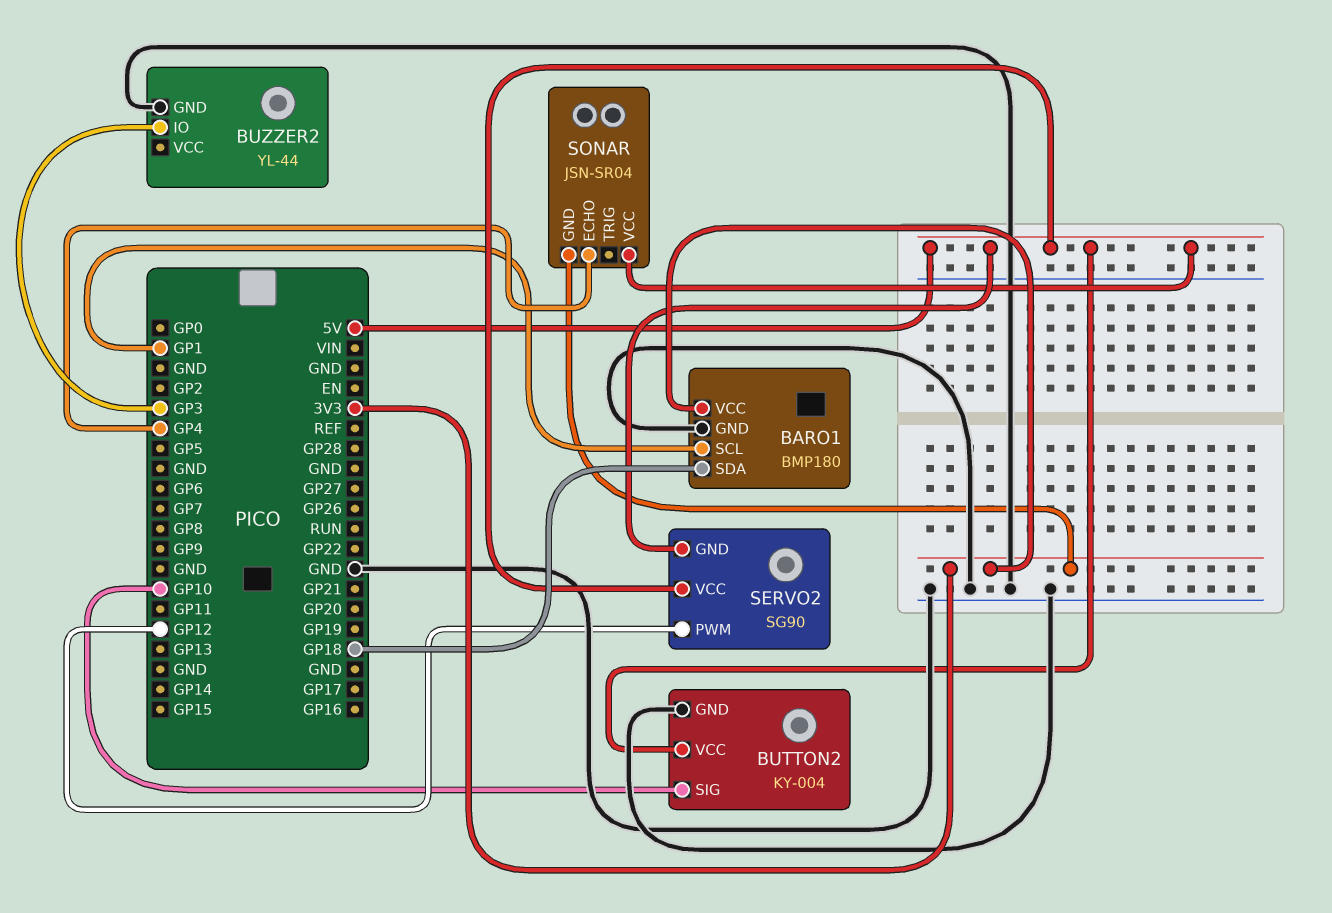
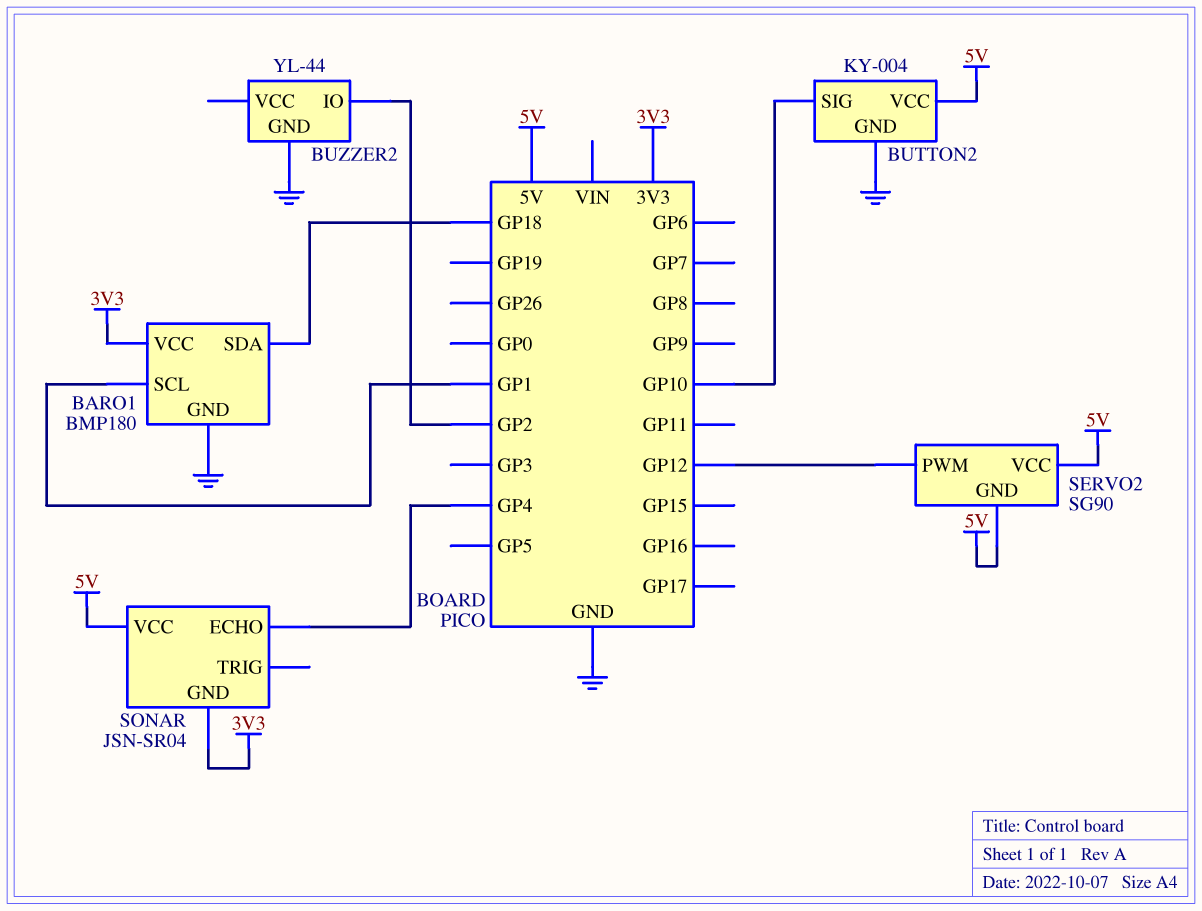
BUZZER2 pin IO: GP3 -> GP2

